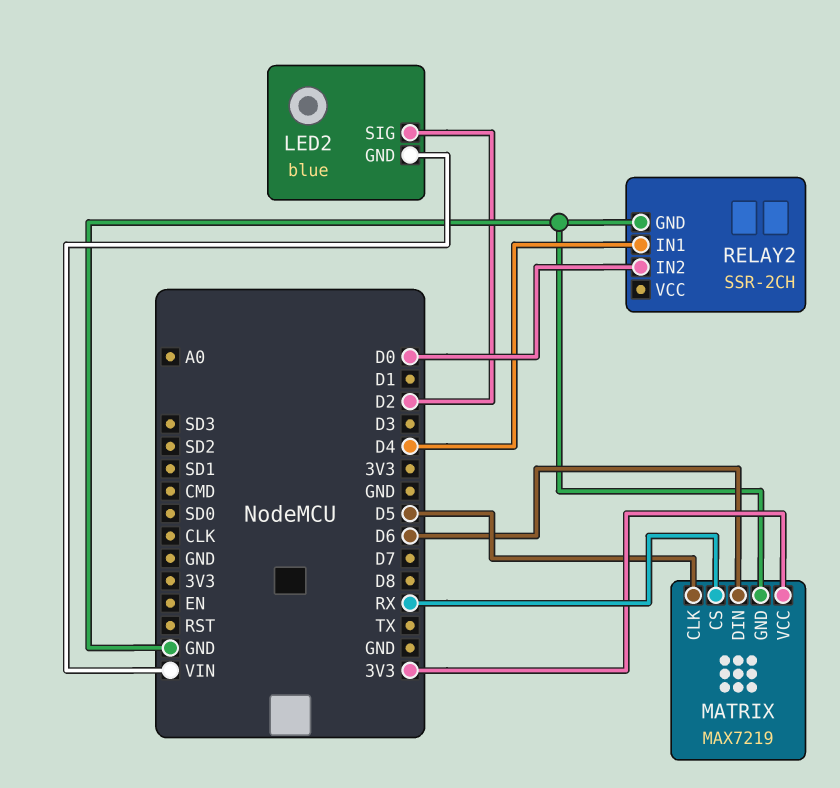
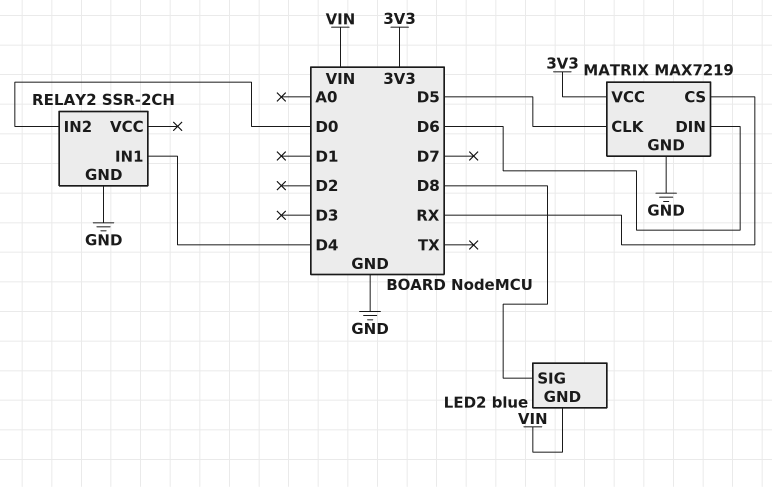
LED2 pin SIG: D2 -> D8

